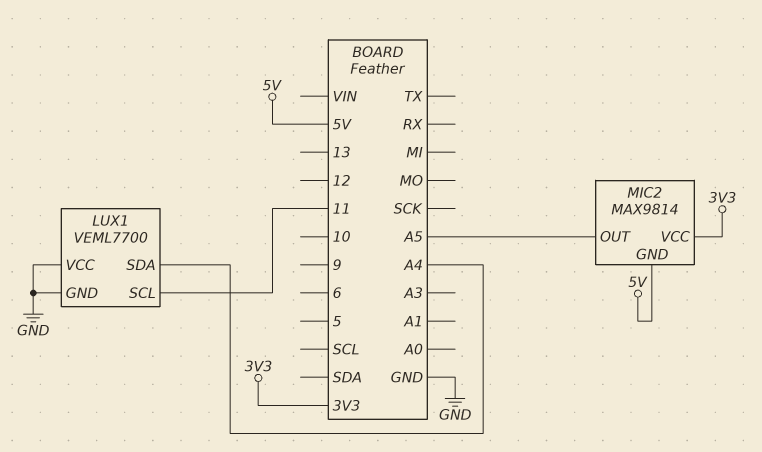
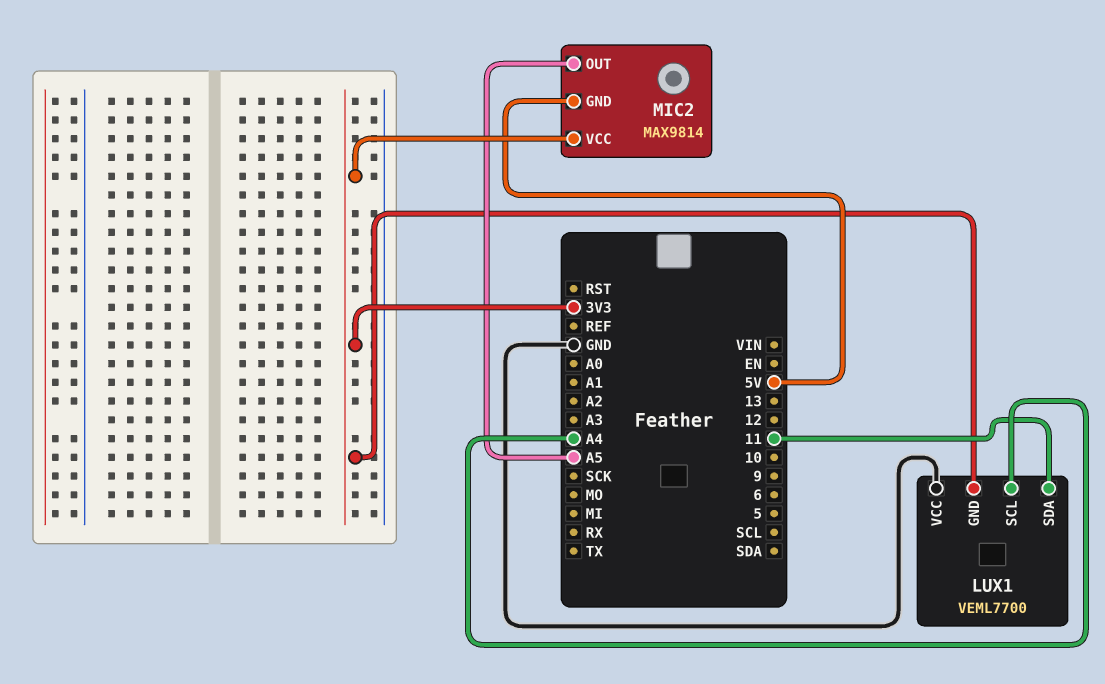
LUX1 pin GND: GND -> 3V3
LUX1 pin SCL: 11 -> A4
LUX1 pin SDA: A4 -> 11

